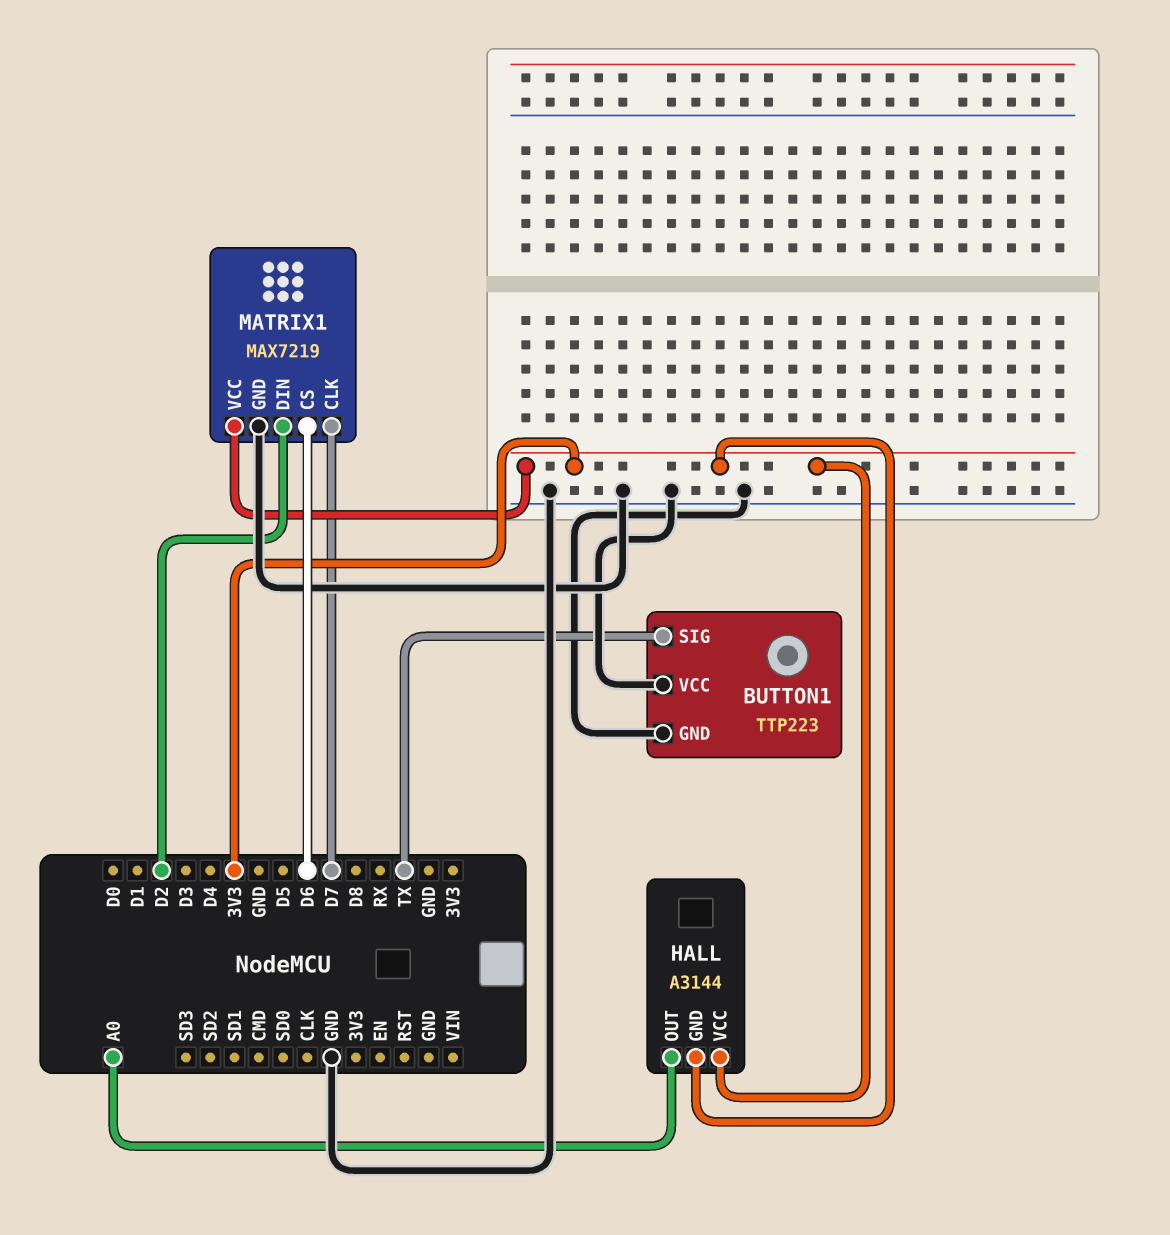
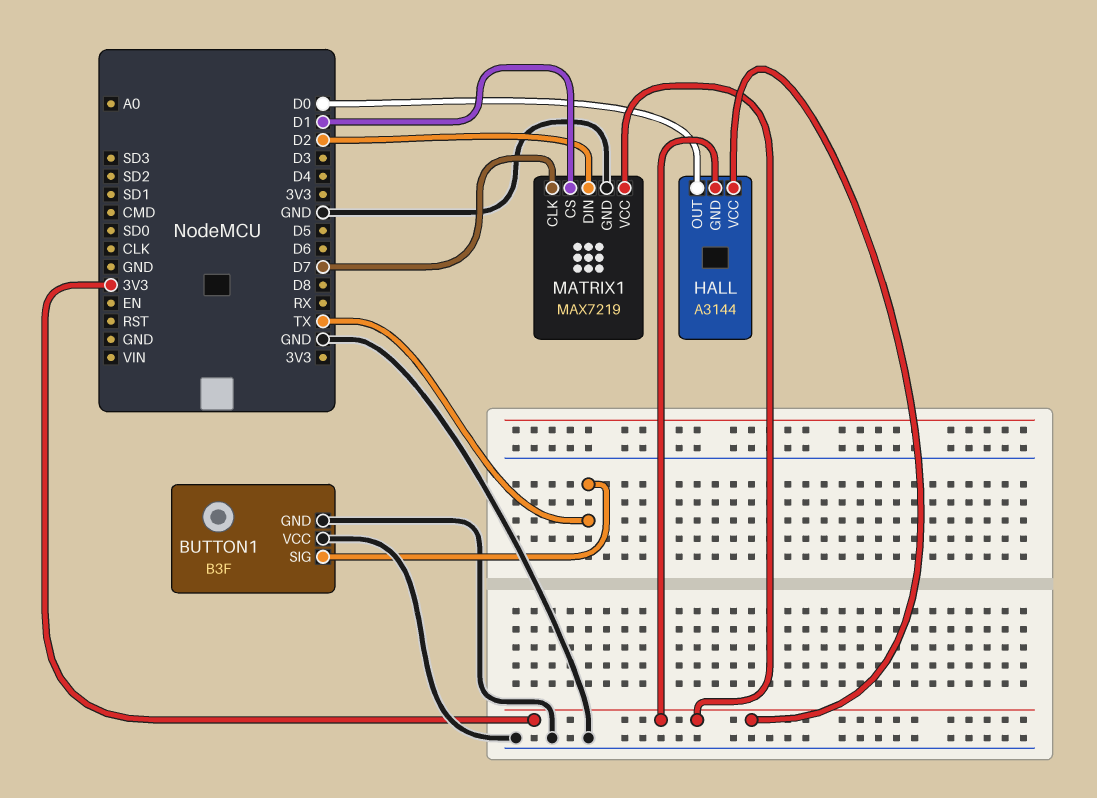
BUTTON1: TTP223 -> B3F
HALL pin OUT: A0 -> D0
MATRIX1 pin CS: D6 -> D1

